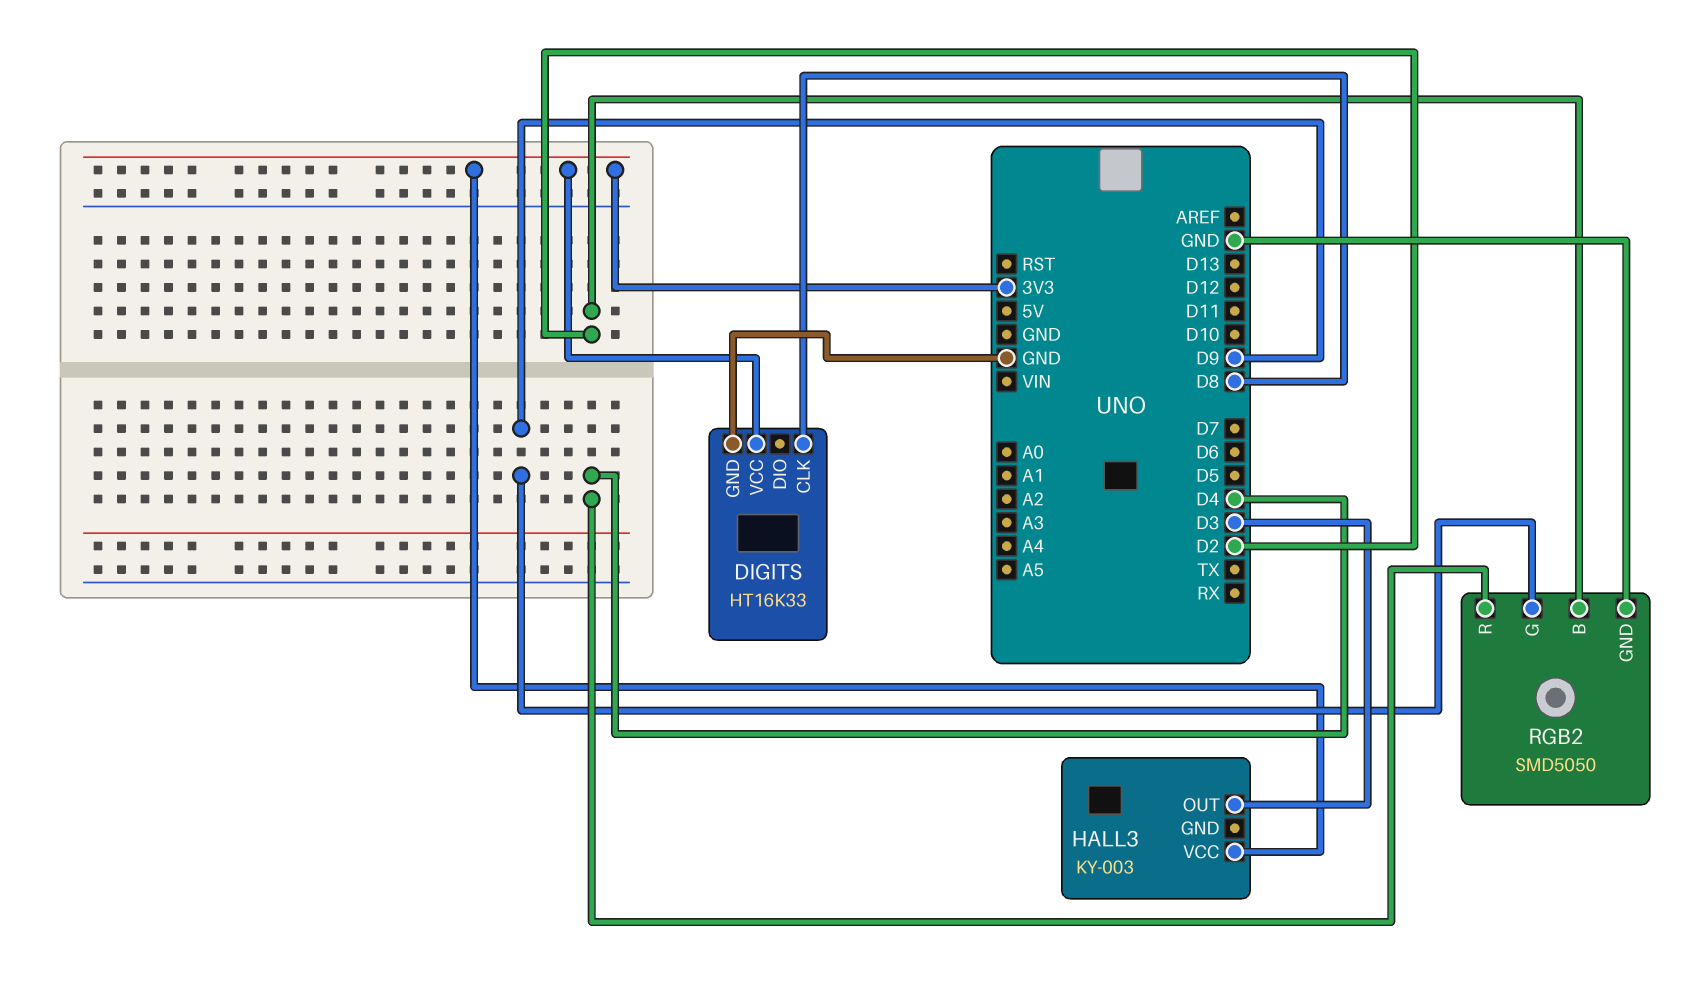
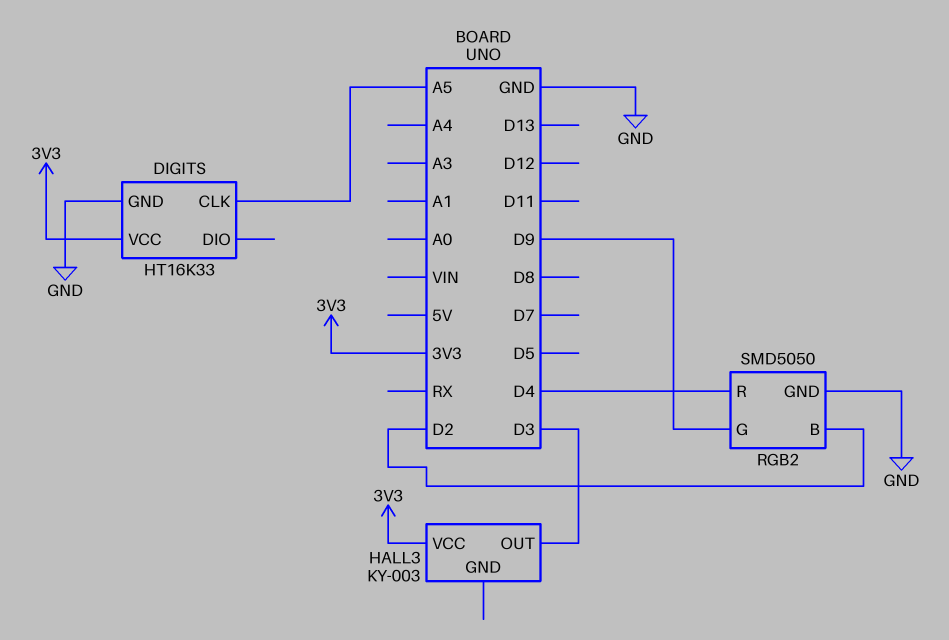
DIGITS pin CLK: D8 -> A5

